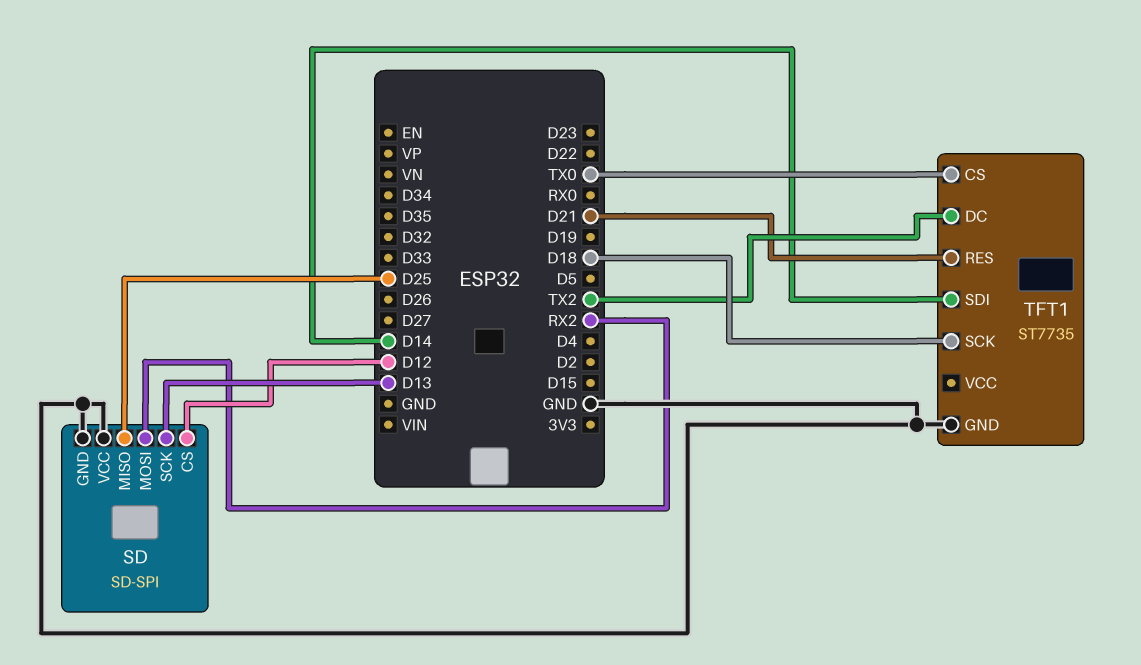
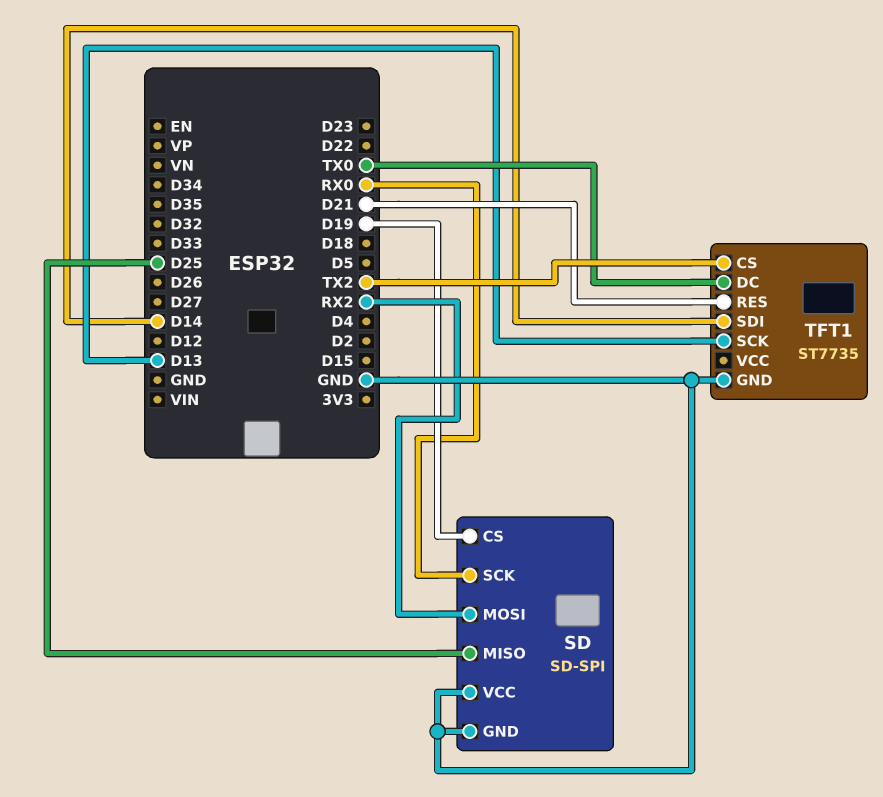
SD pin CS: D12 -> D19
SD pin SCK: D13 -> RX0
TFT1 pin CS: TX0 -> TX2
TFT1 pin DC: TX2 -> TX0
TFT1 pin SCK: D18 -> D13

